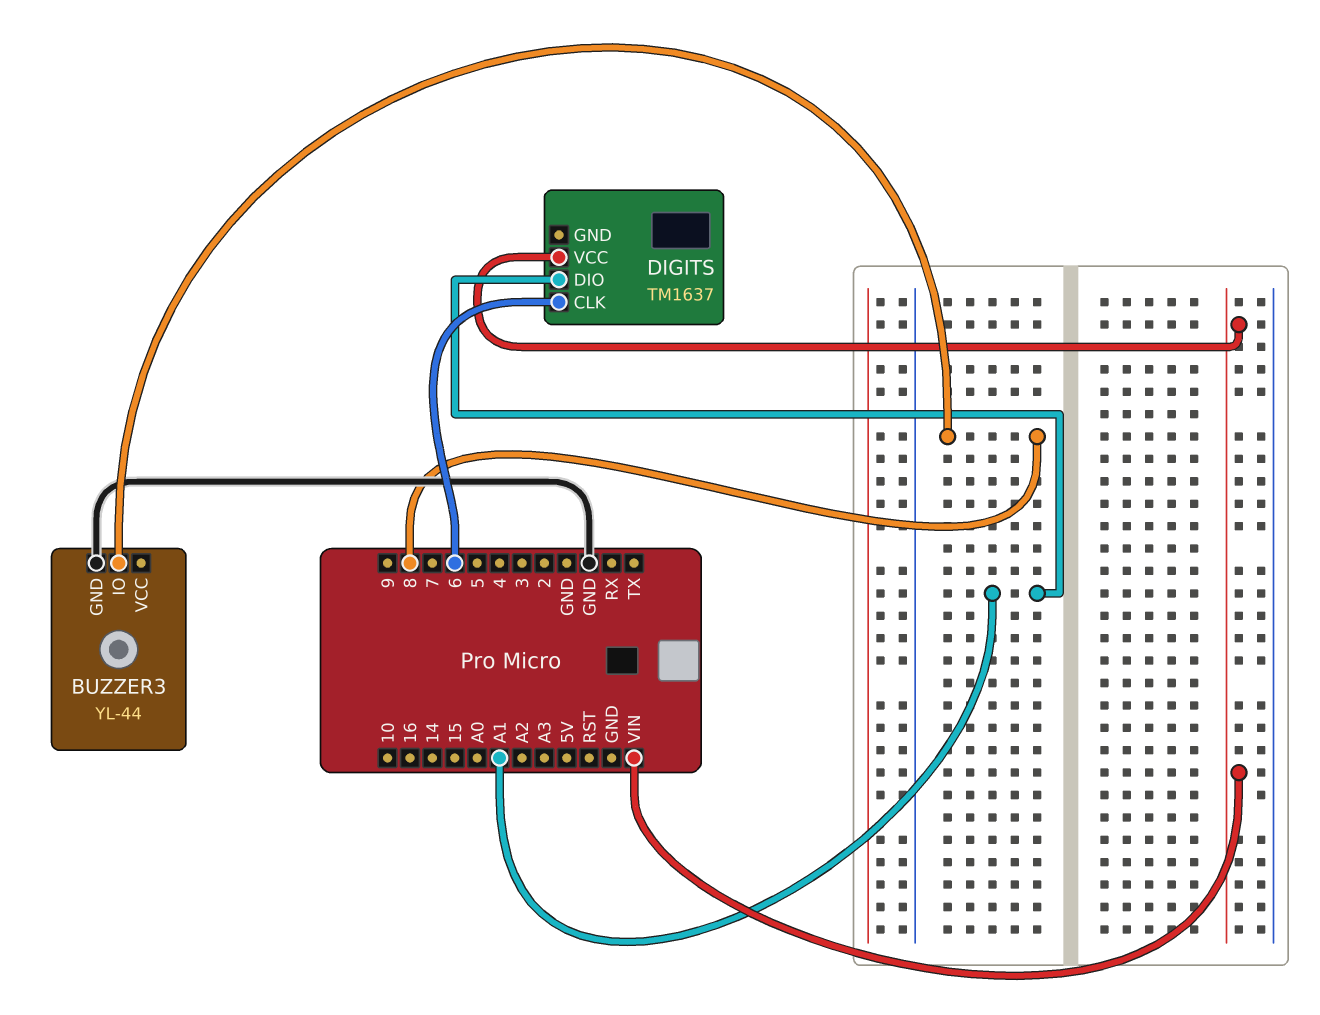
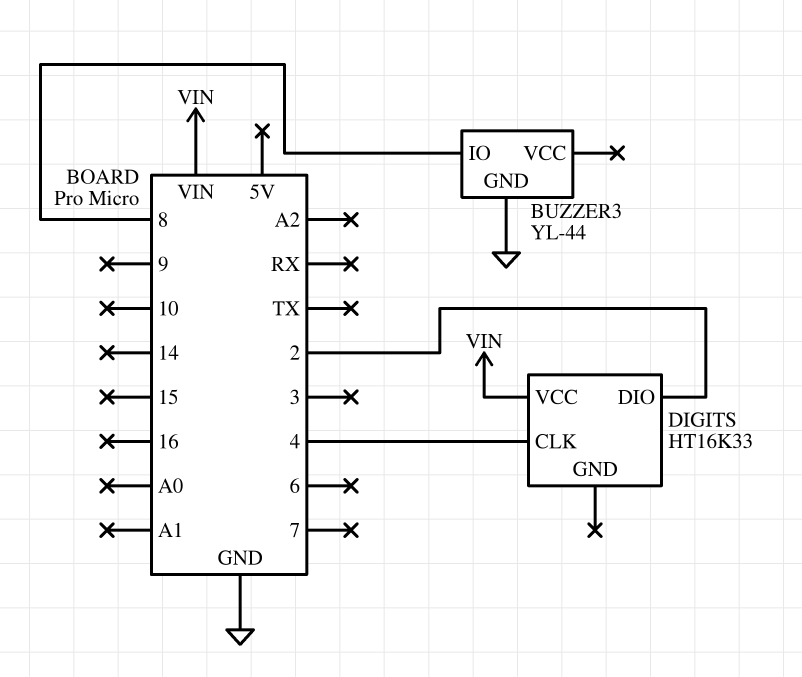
DIGITS: TM1637 -> HT16K33
DIGITS pin CLK: 6 -> 4
DIGITS pin DIO: A1 -> 2

